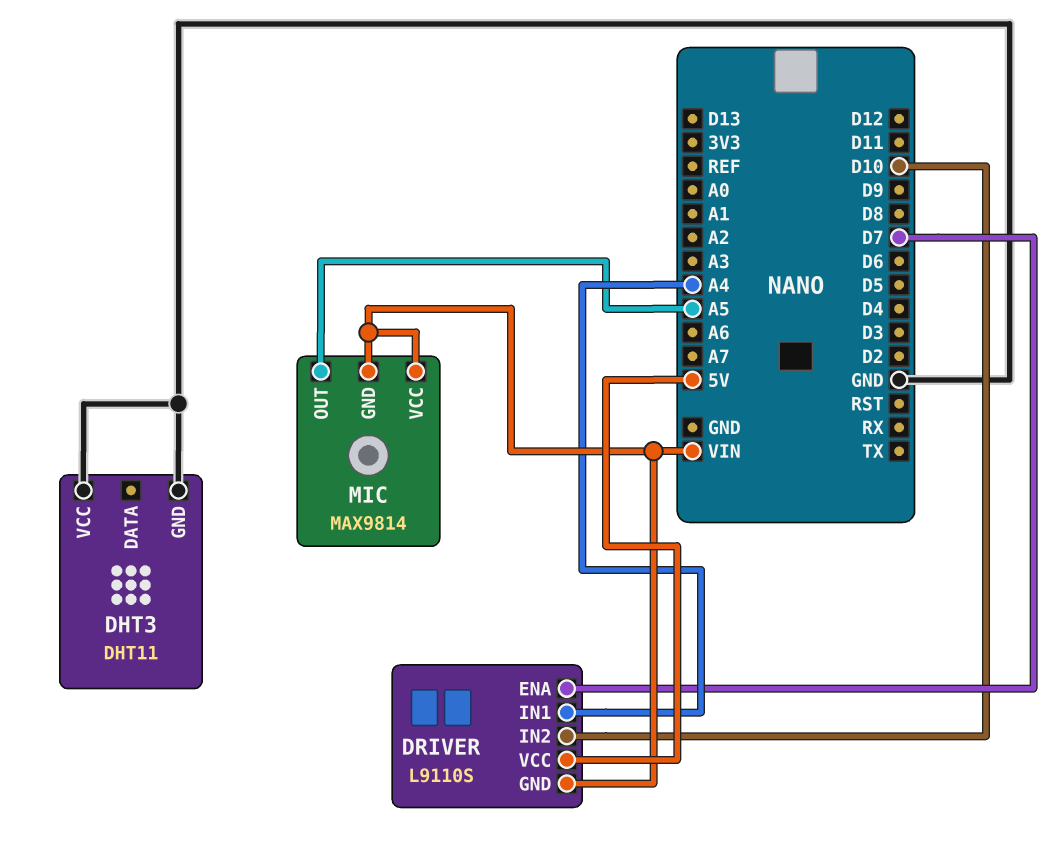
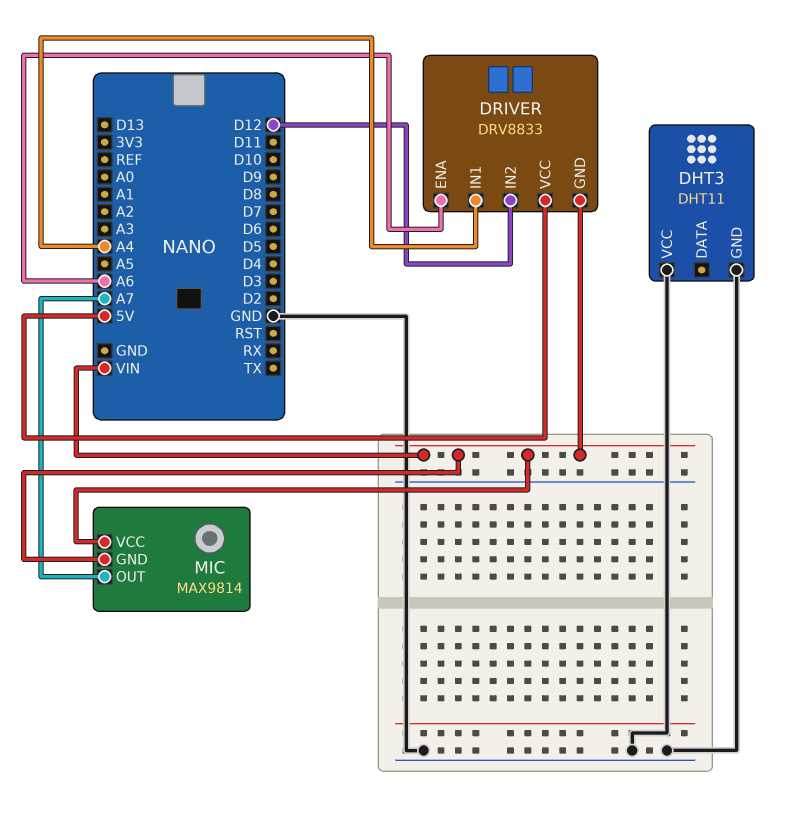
DRIVER: L9110S -> DRV8833
DRIVER pin ENA: D7 -> A6
DRIVER pin IN2: D10 -> D12
MIC pin OUT: A5 -> A7

